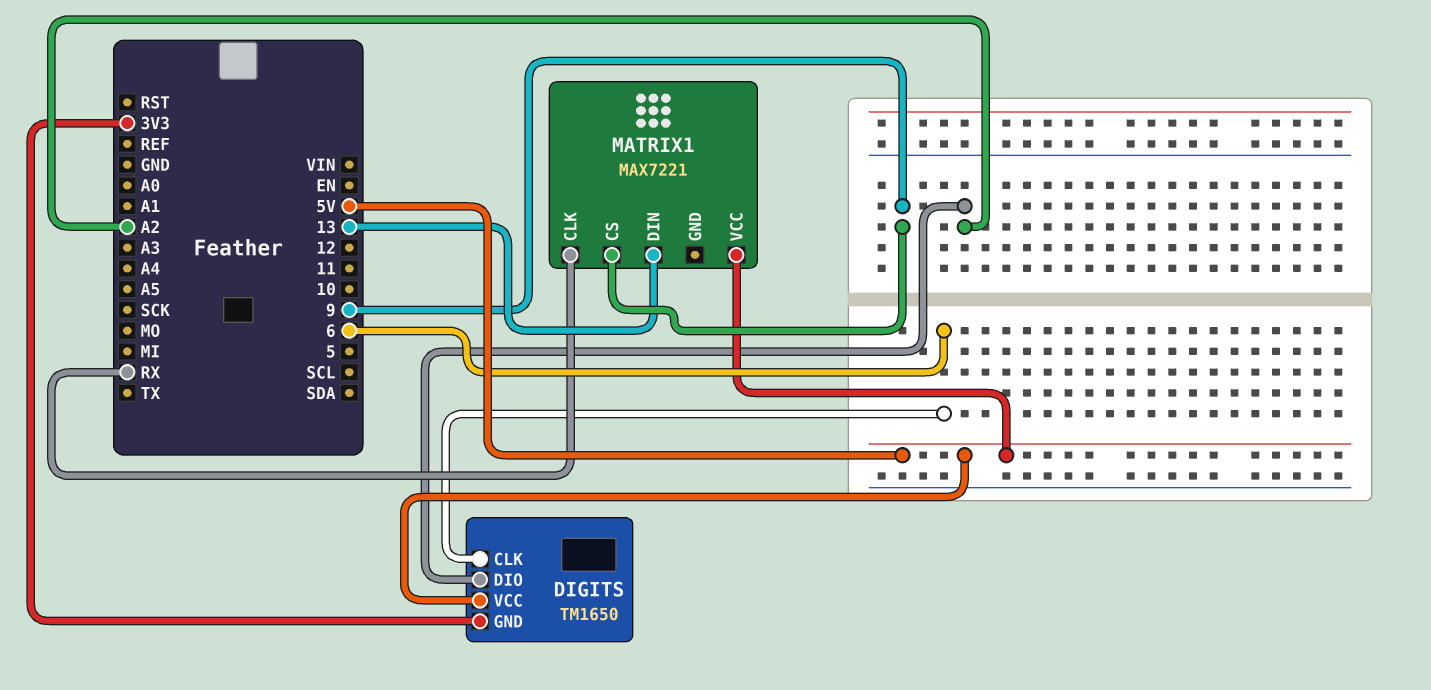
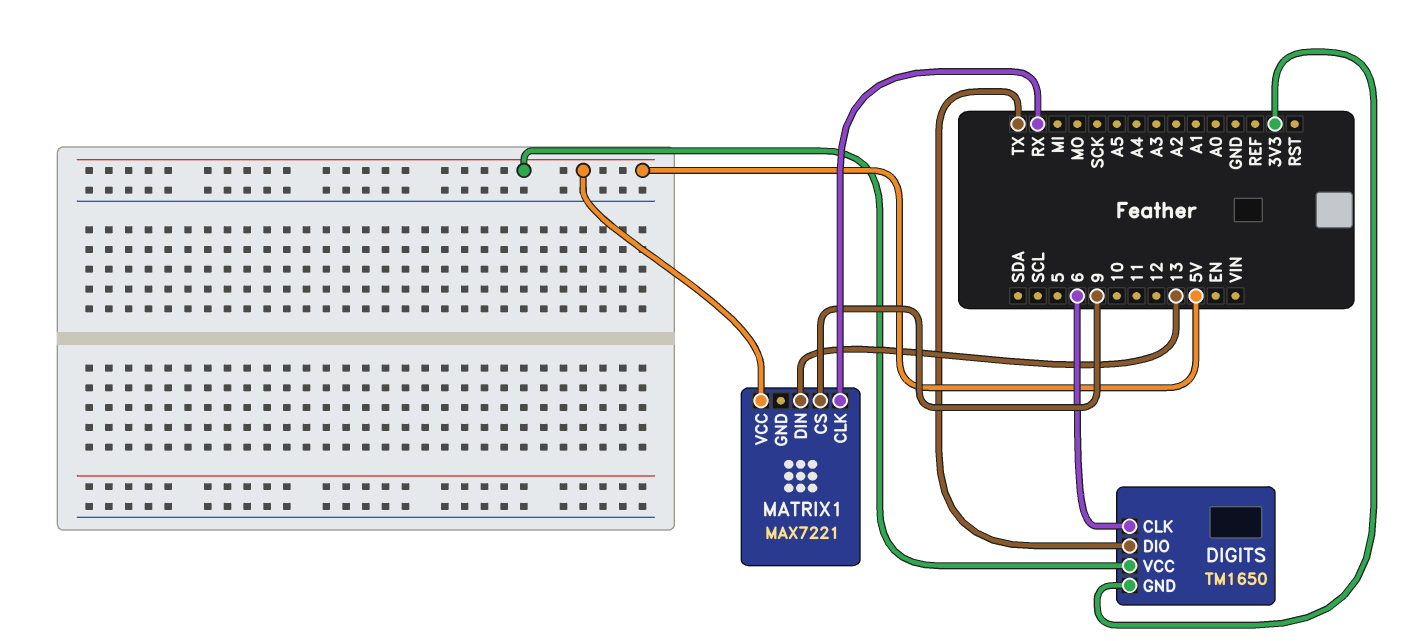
DIGITS pin DIO: A2 -> TX

